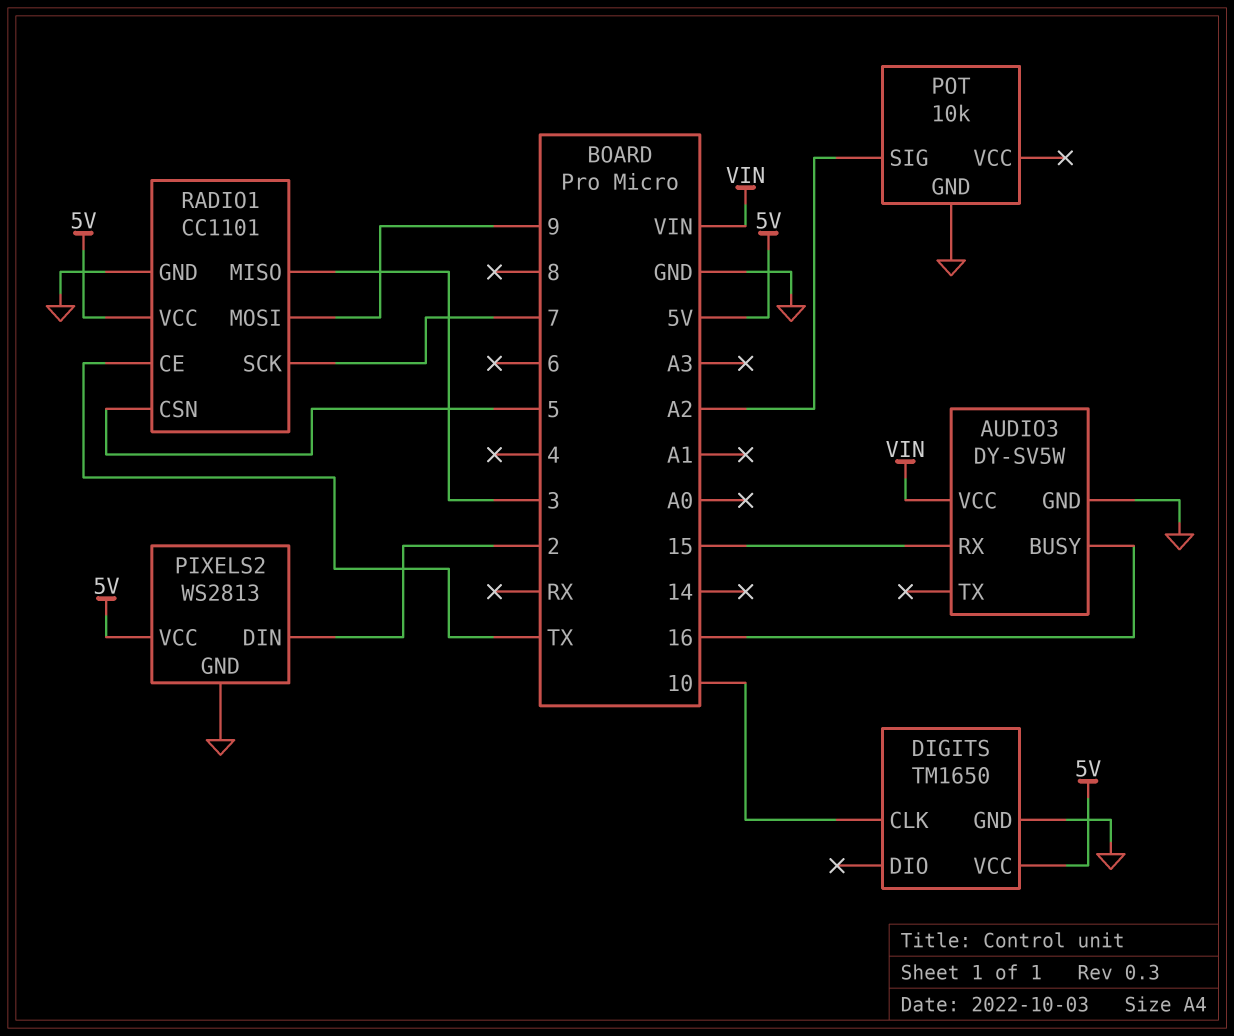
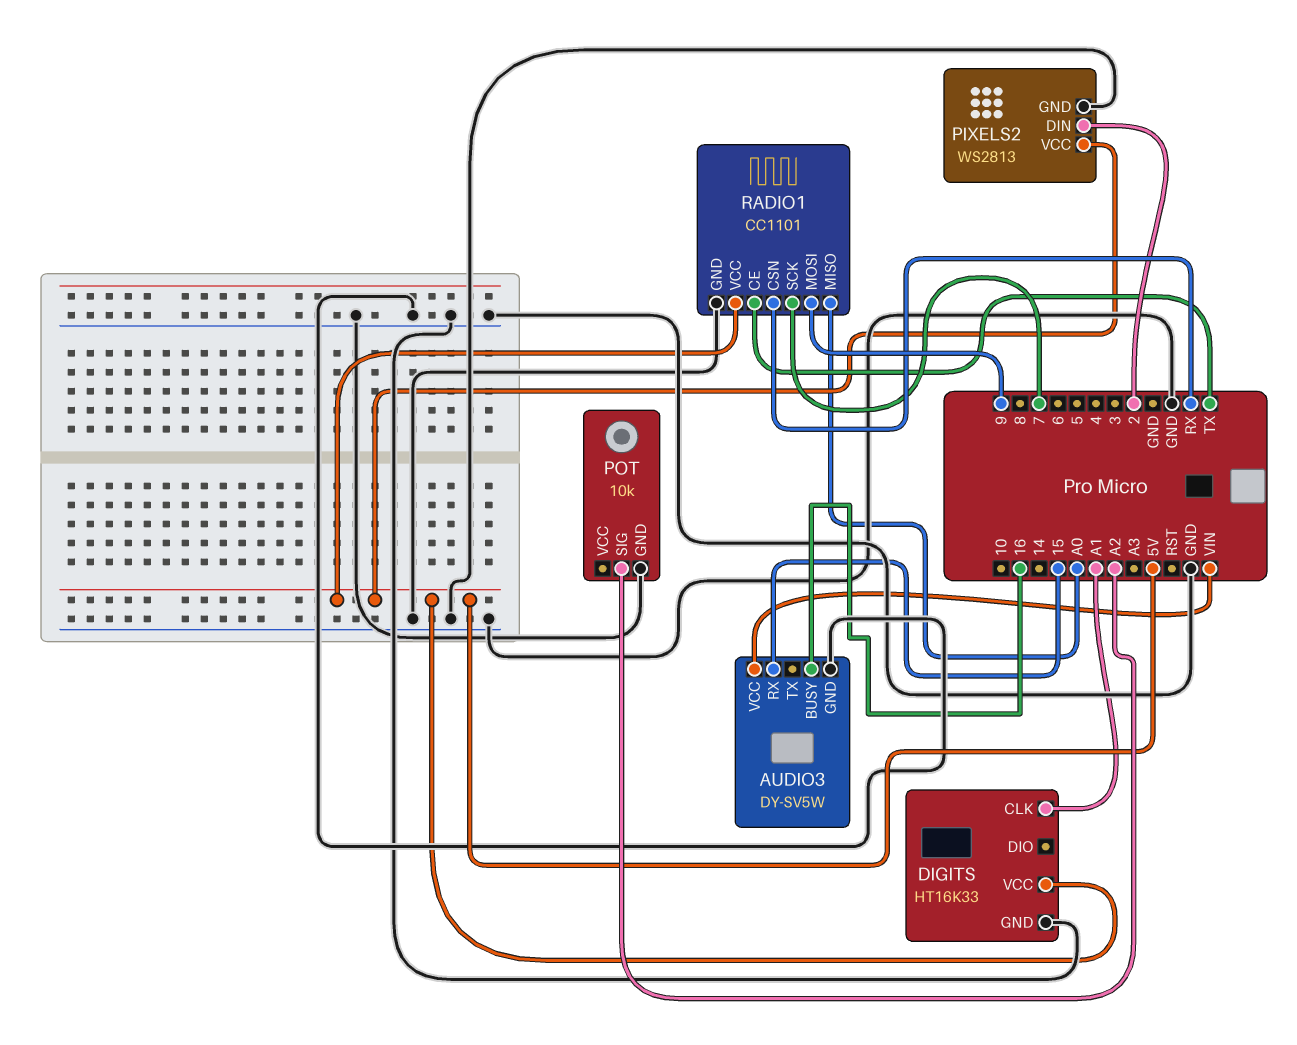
DIGITS: TM1650 -> HT16K33
DIGITS pin CLK: 10 -> A1
RADIO1 pin CSN: 5 -> RX
RADIO1 pin MISO: 3 -> A0

